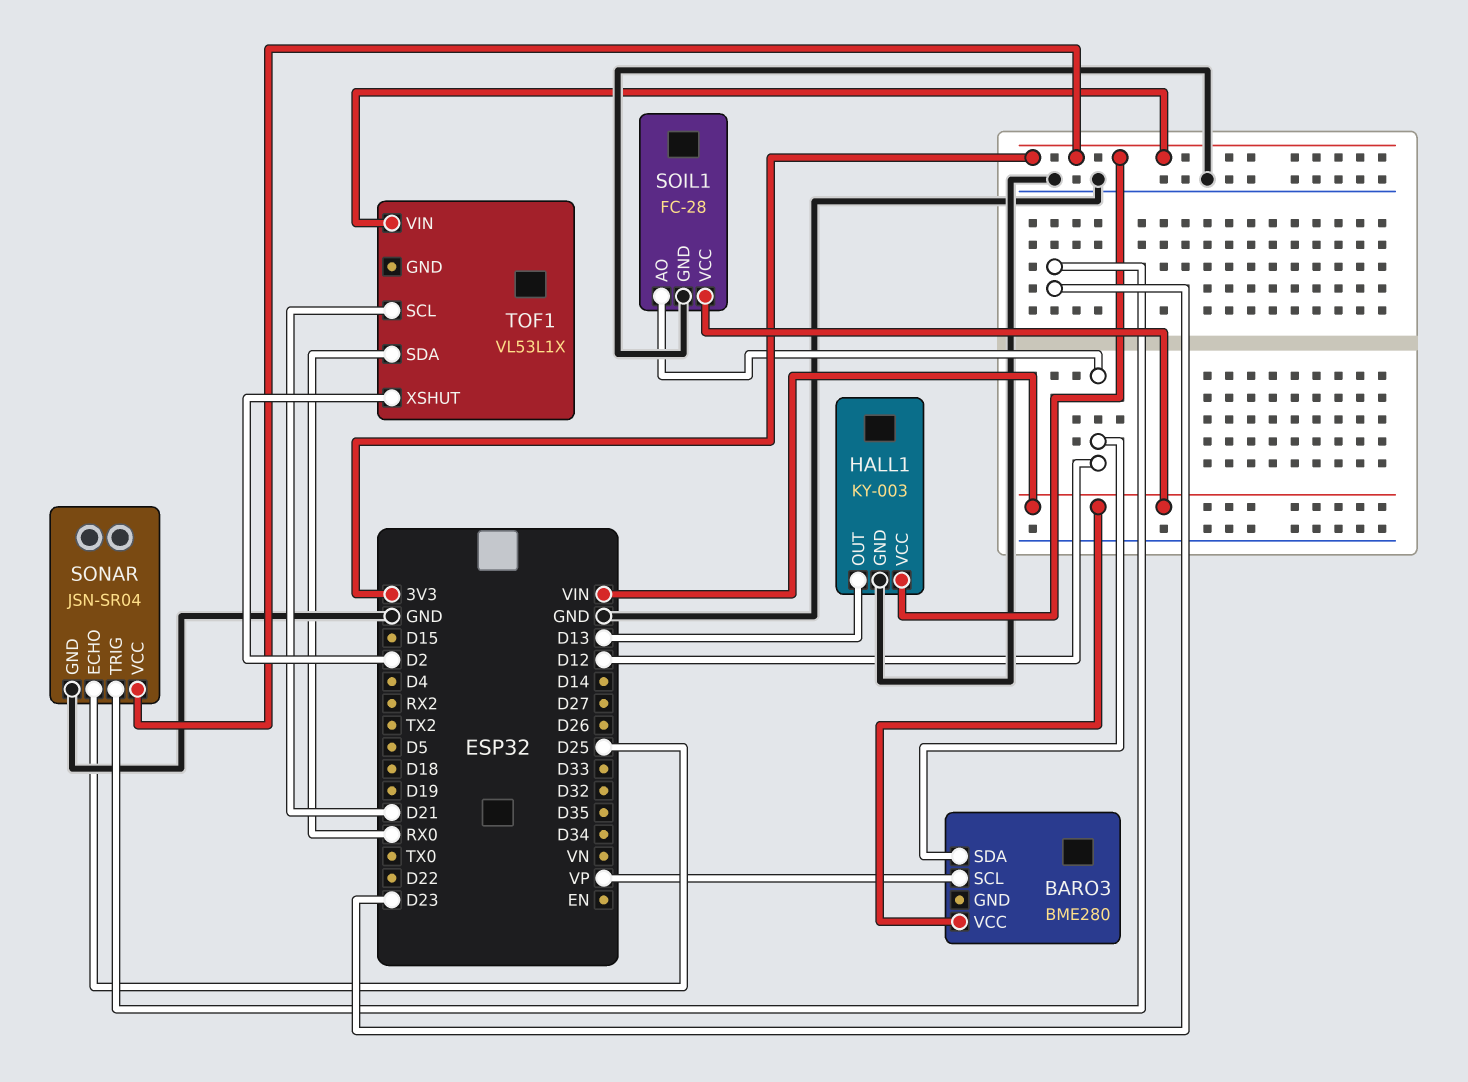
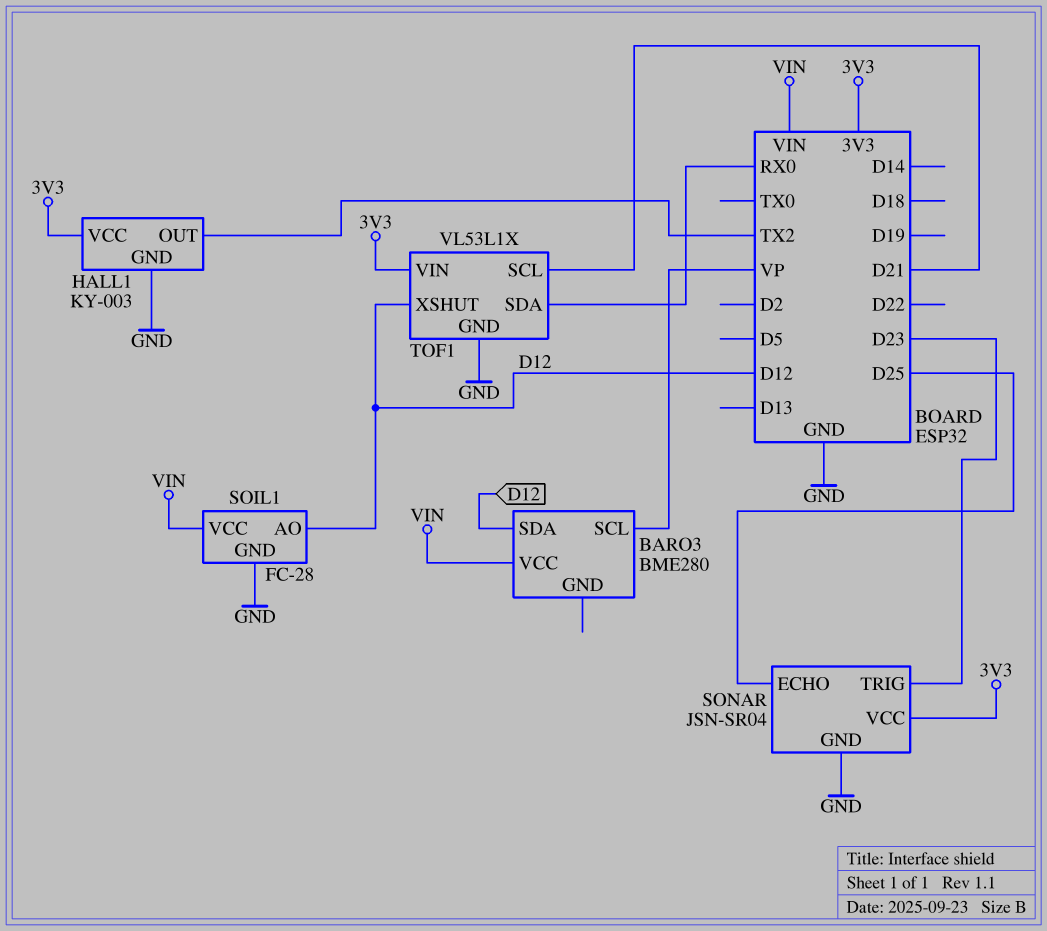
HALL1 pin OUT: D13 -> TX2
TOF1 pin GND: none -> GND
TOF1 pin XSHUT: D2 -> D12

